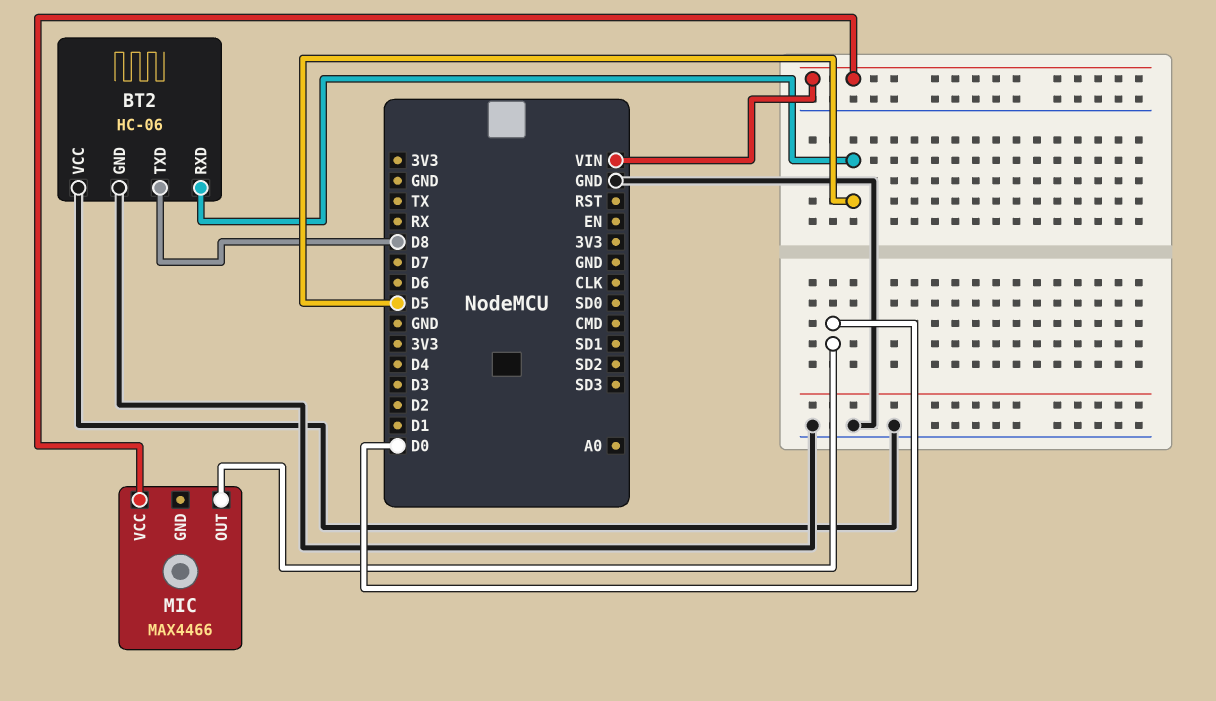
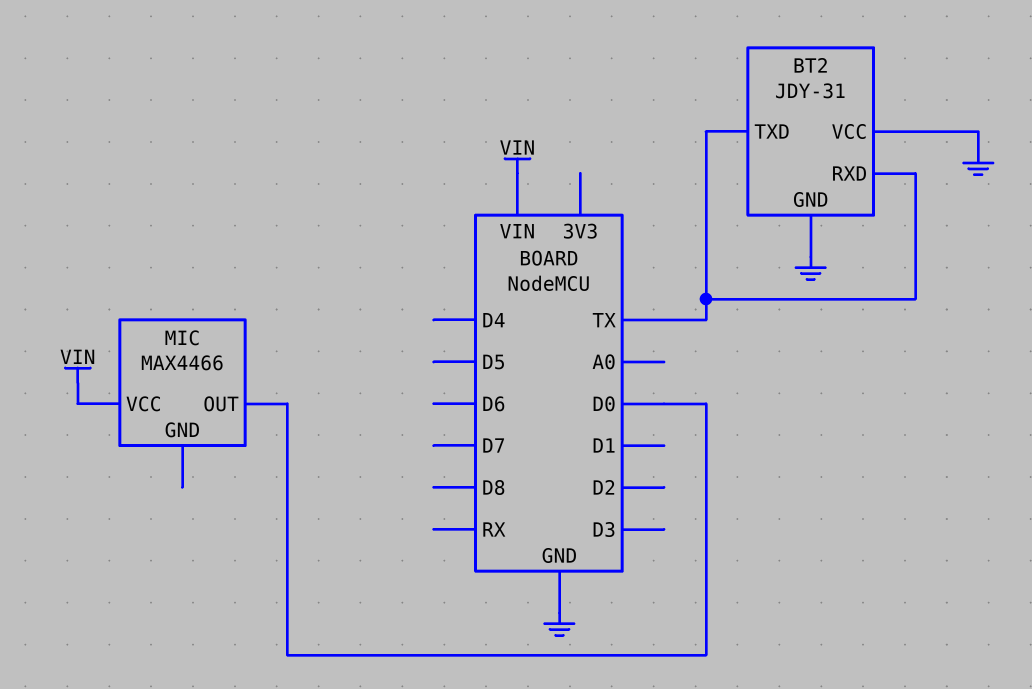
BT2: HC-06 -> JDY-31
BT2 pin RXD: D5 -> TX
BT2 pin TXD: D8 -> TX

